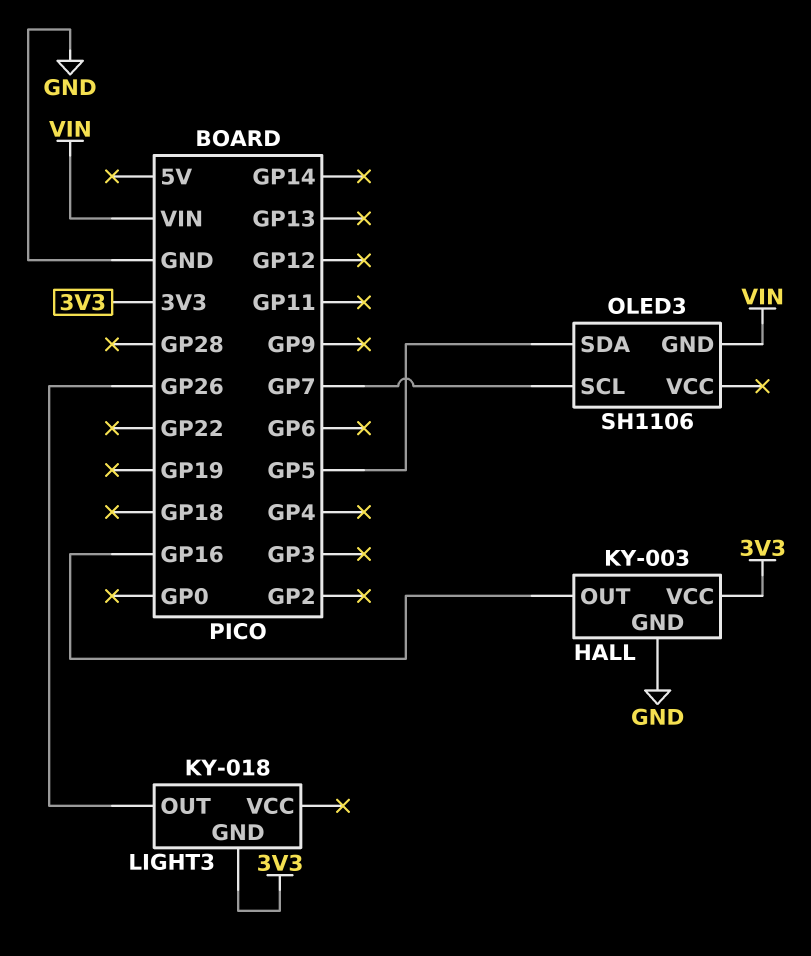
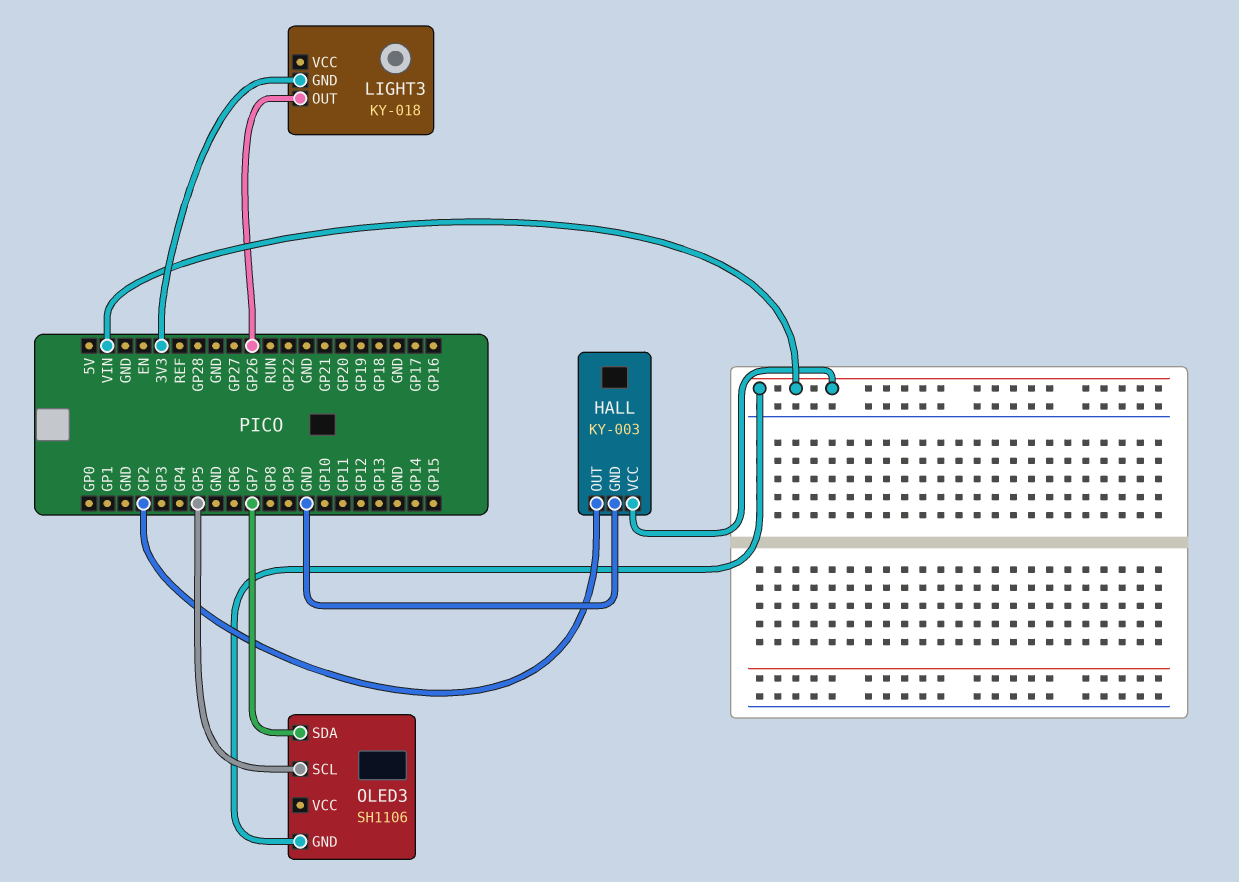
HALL pin OUT: GP16 -> GP2
HALL pin VCC: 3V3 -> VIN
OLED3 pin SCL: GP7 -> GP5
OLED3 pin SDA: GP5 -> GP7

